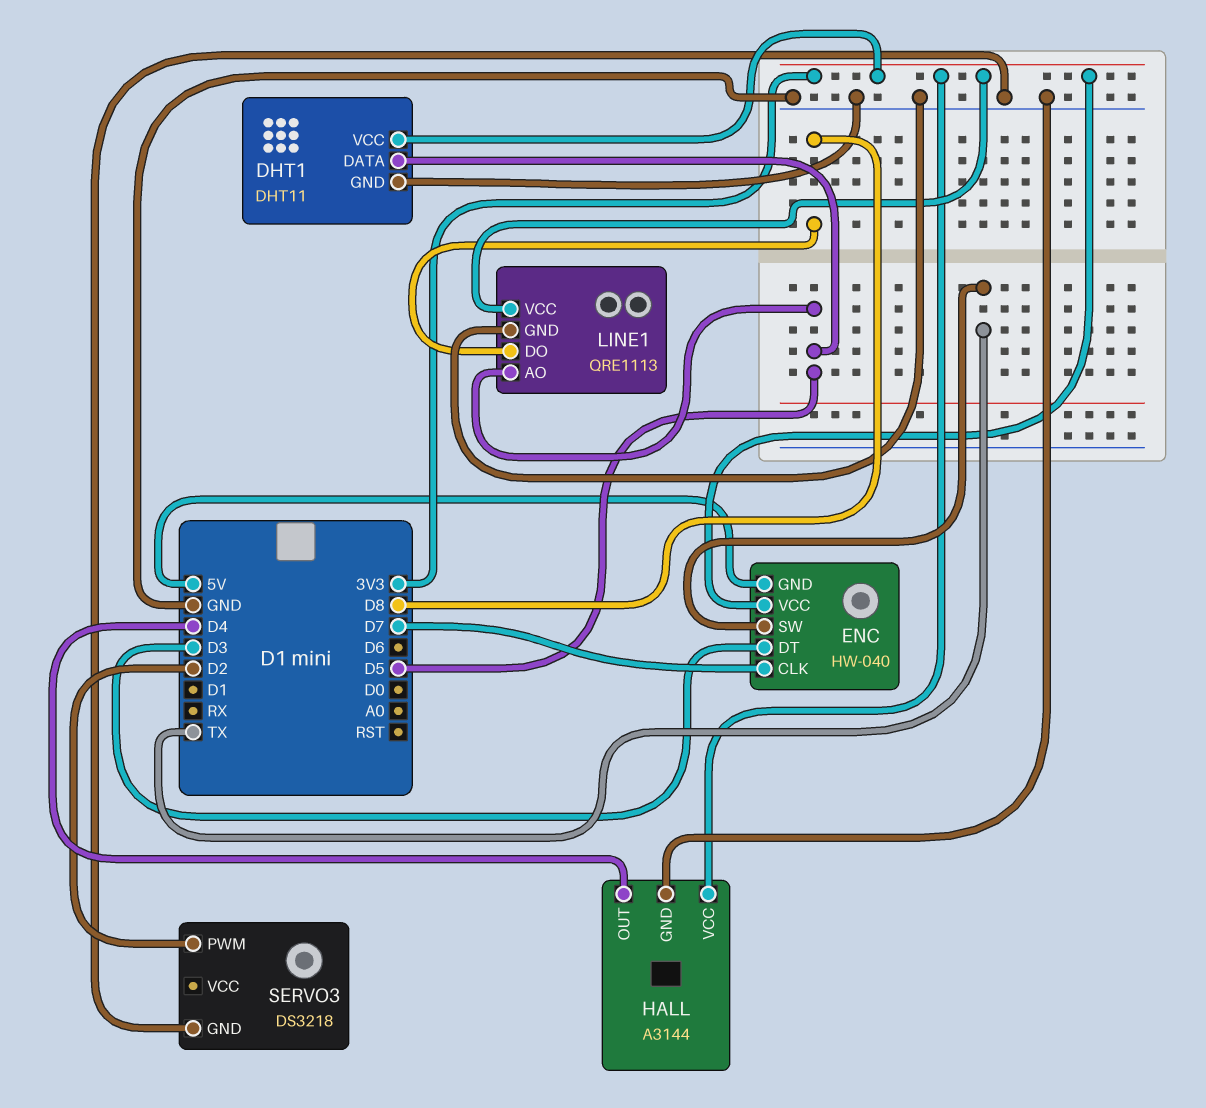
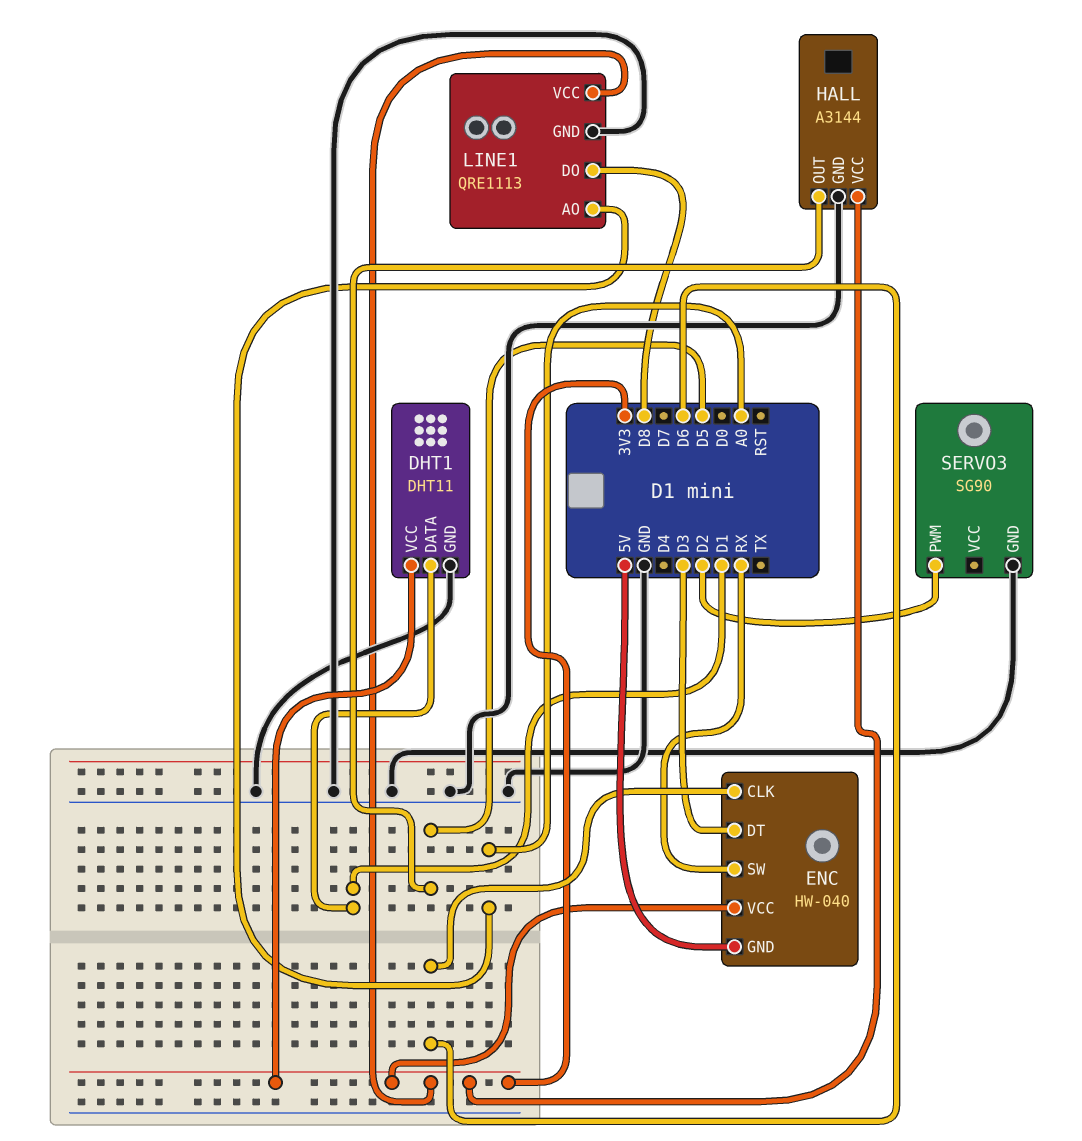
DHT1 pin DATA: D5 -> D1
ENC pin CLK: D7 -> D6
ENC pin SW: TX -> RX
HALL pin OUT: D4 -> D5
LINE1 pin AO: D5 -> A0
SERVO3: DS3218 -> SG90

